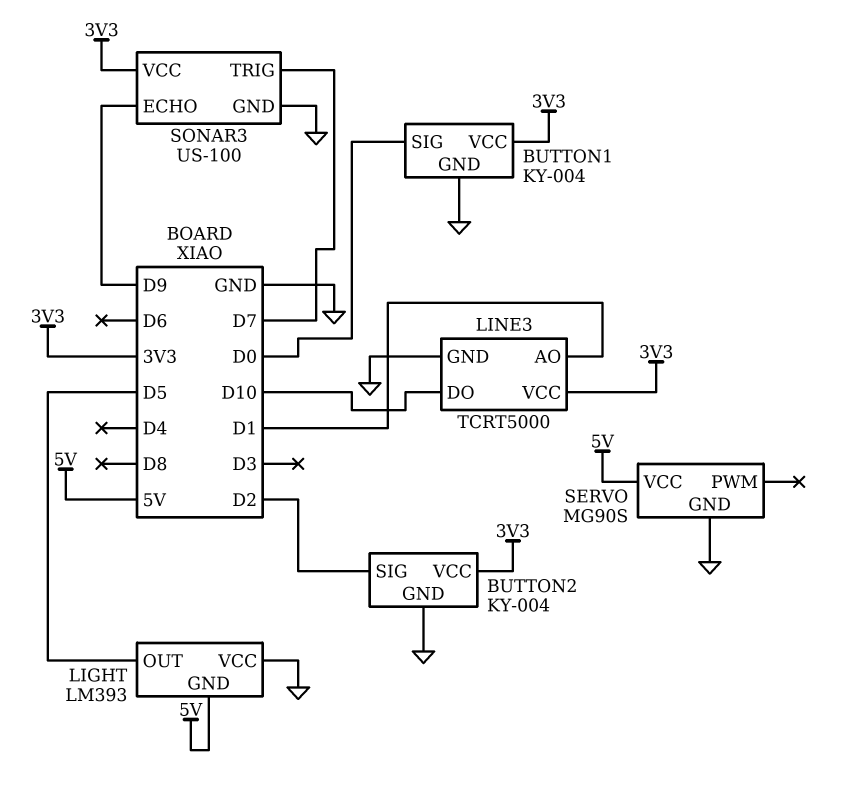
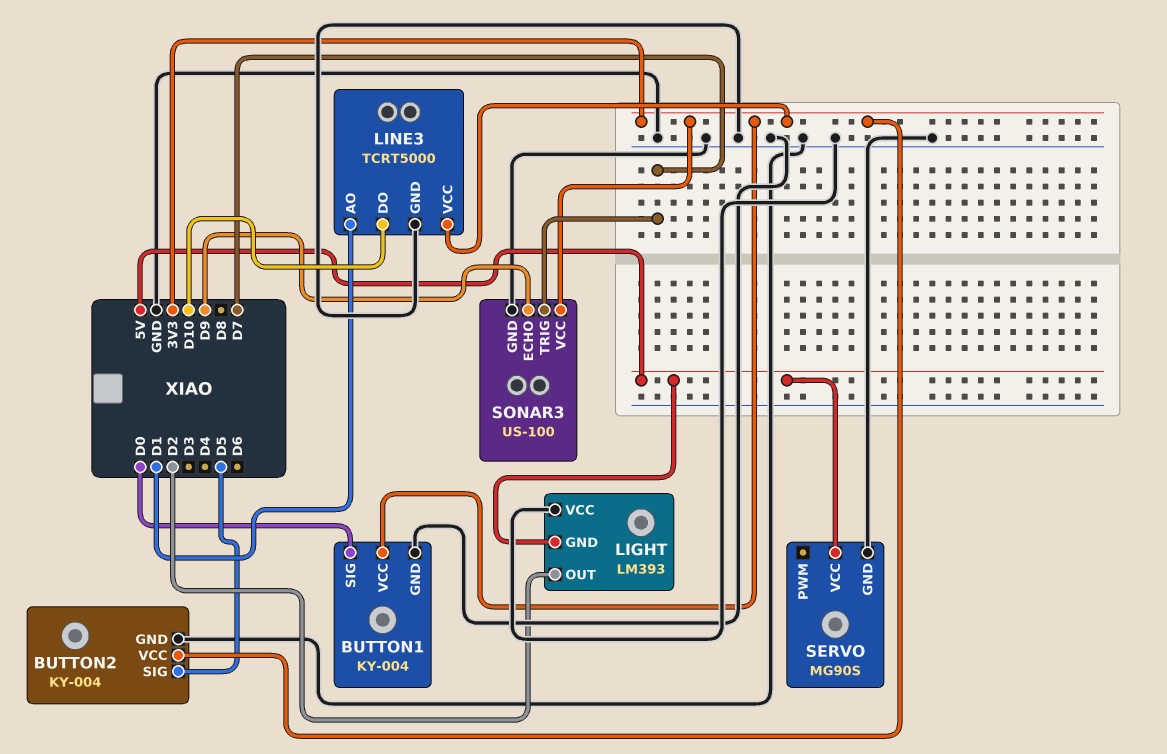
BUTTON2 pin SIG: D2 -> D5
LIGHT pin OUT: D5 -> D2

